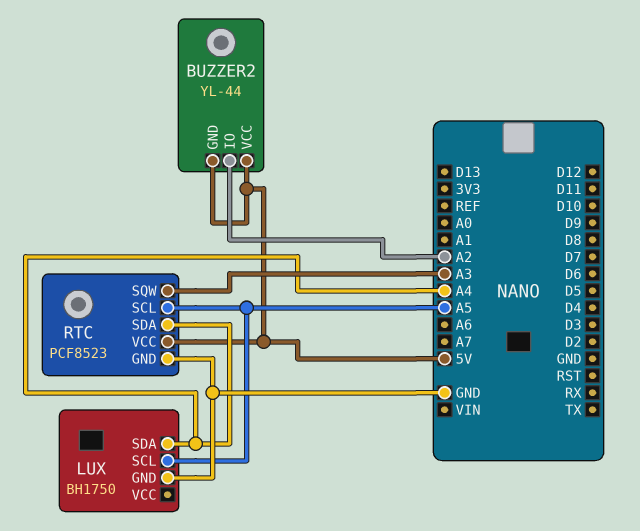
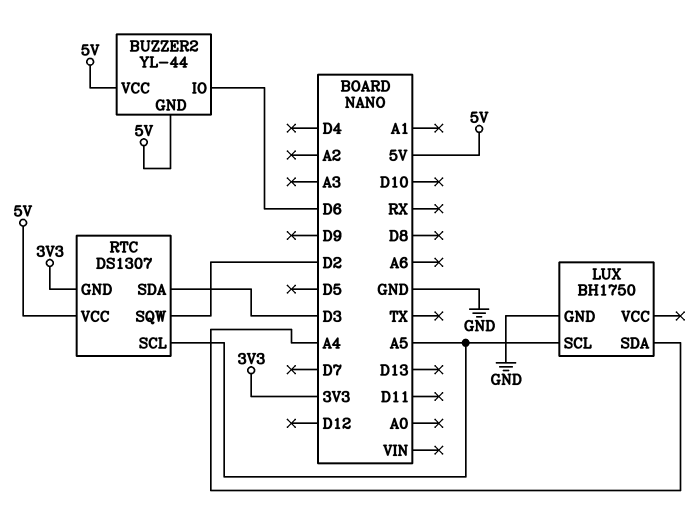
BUZZER2 pin IO: A2 -> D6
RTC: PCF8523 -> DS1307
RTC pin GND: GND -> 3V3
RTC pin SDA: A4 -> D3
RTC pin SQW: A3 -> D2

